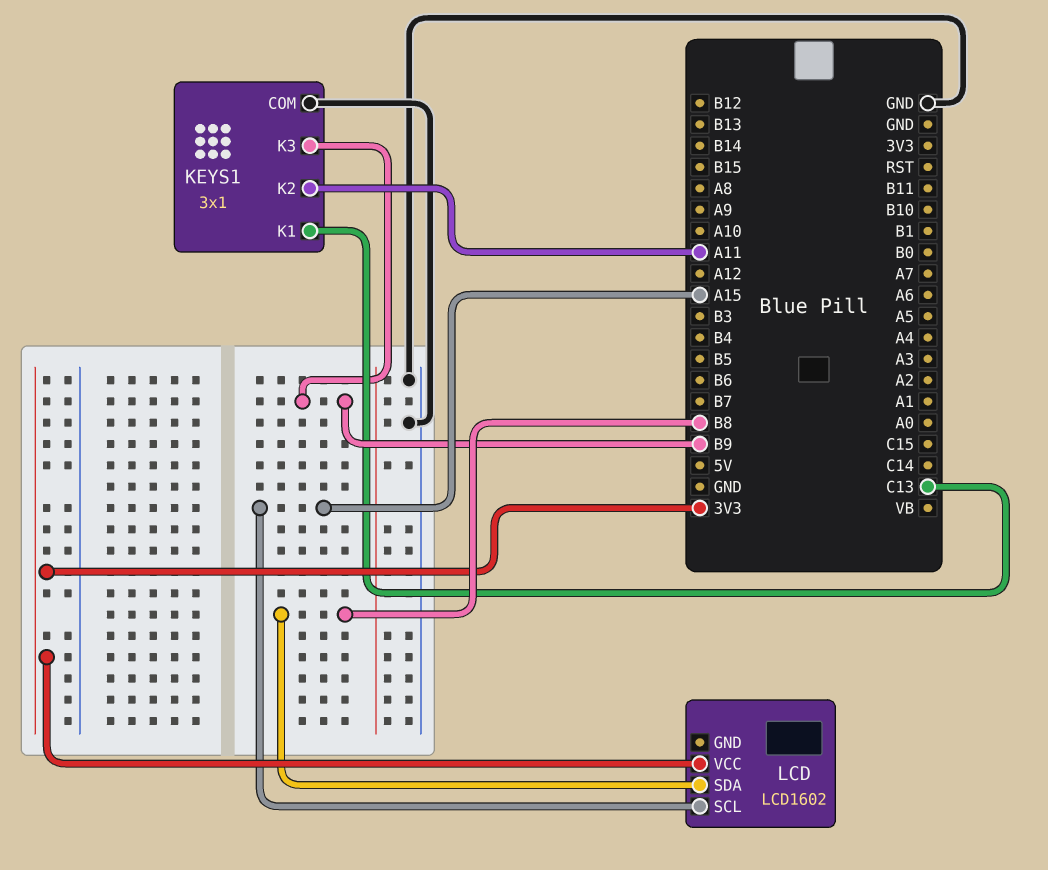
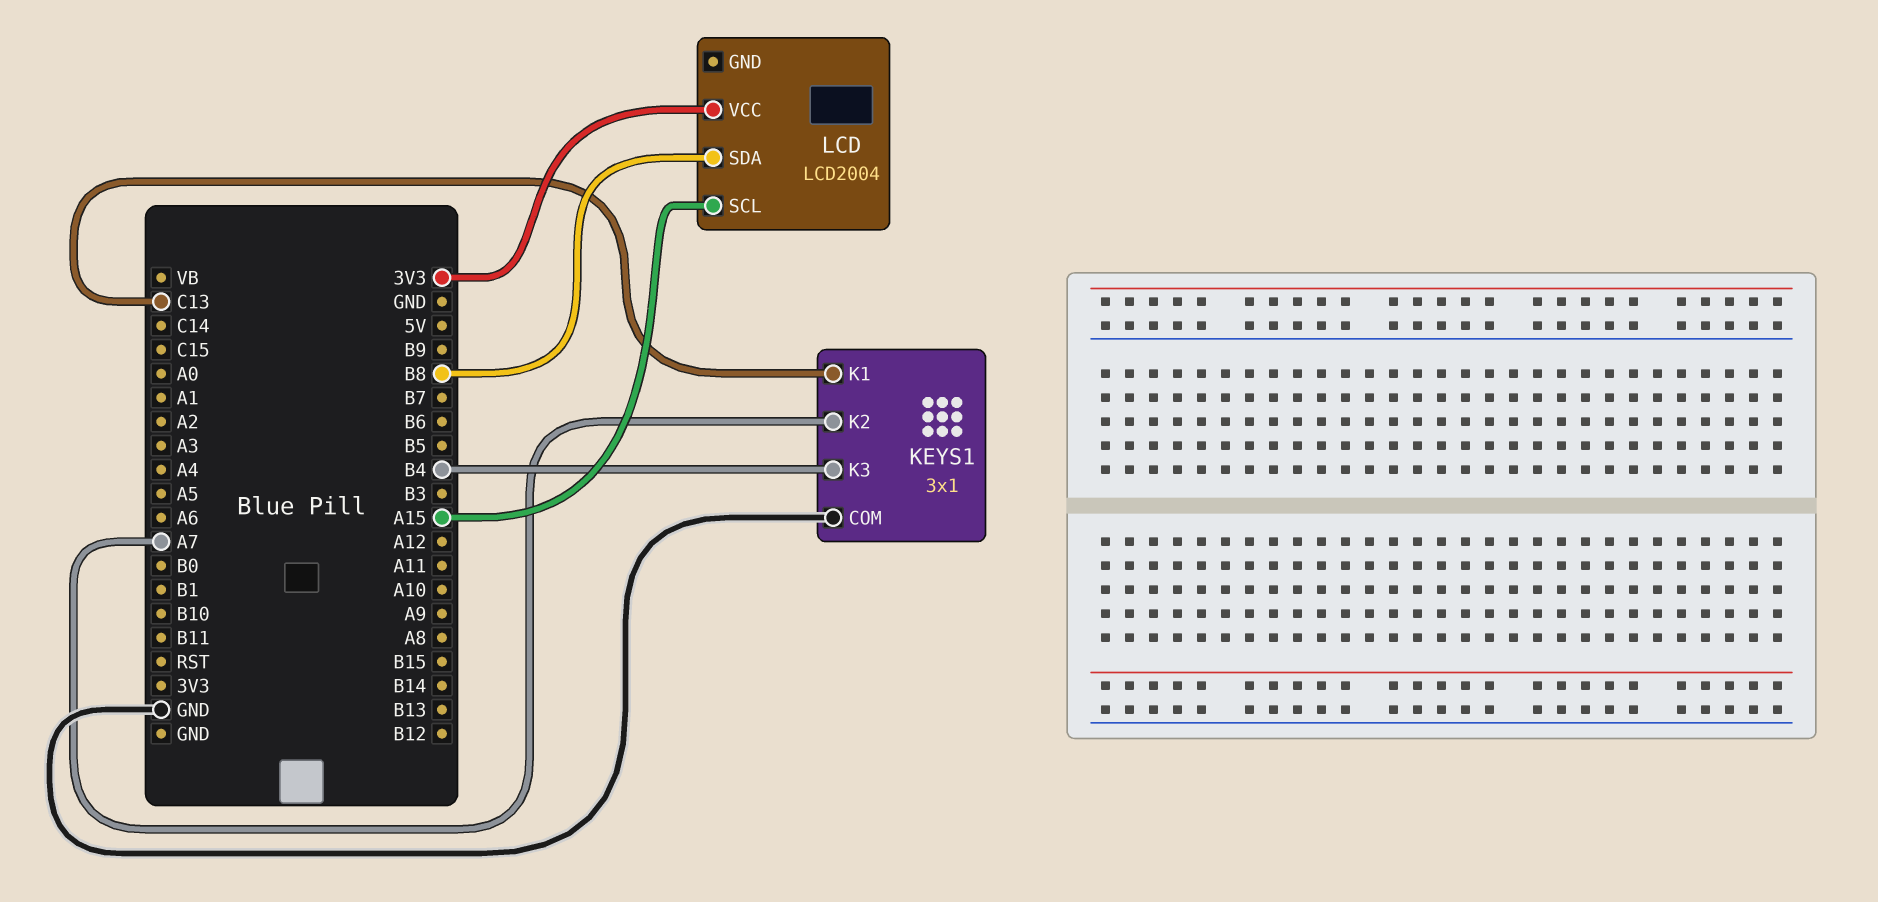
KEYS1 pin K2: A11 -> A7
KEYS1 pin K3: B9 -> B4
LCD: LCD1602 -> LCD2004

